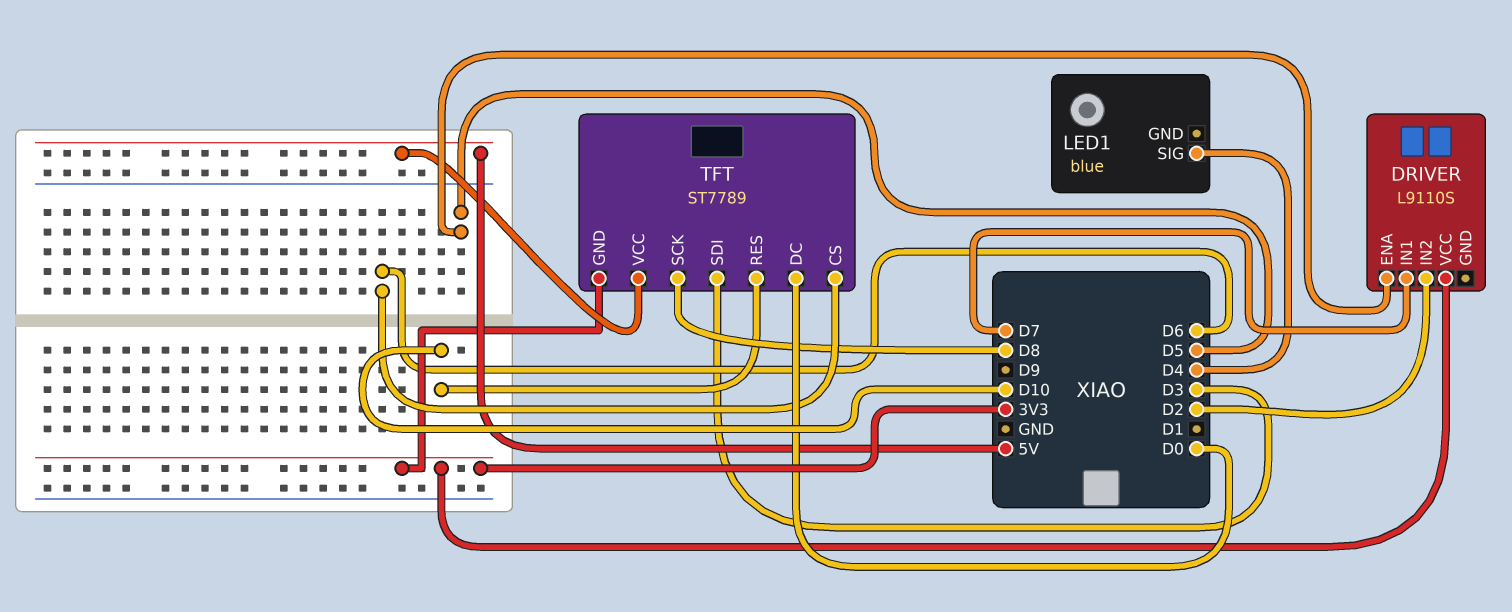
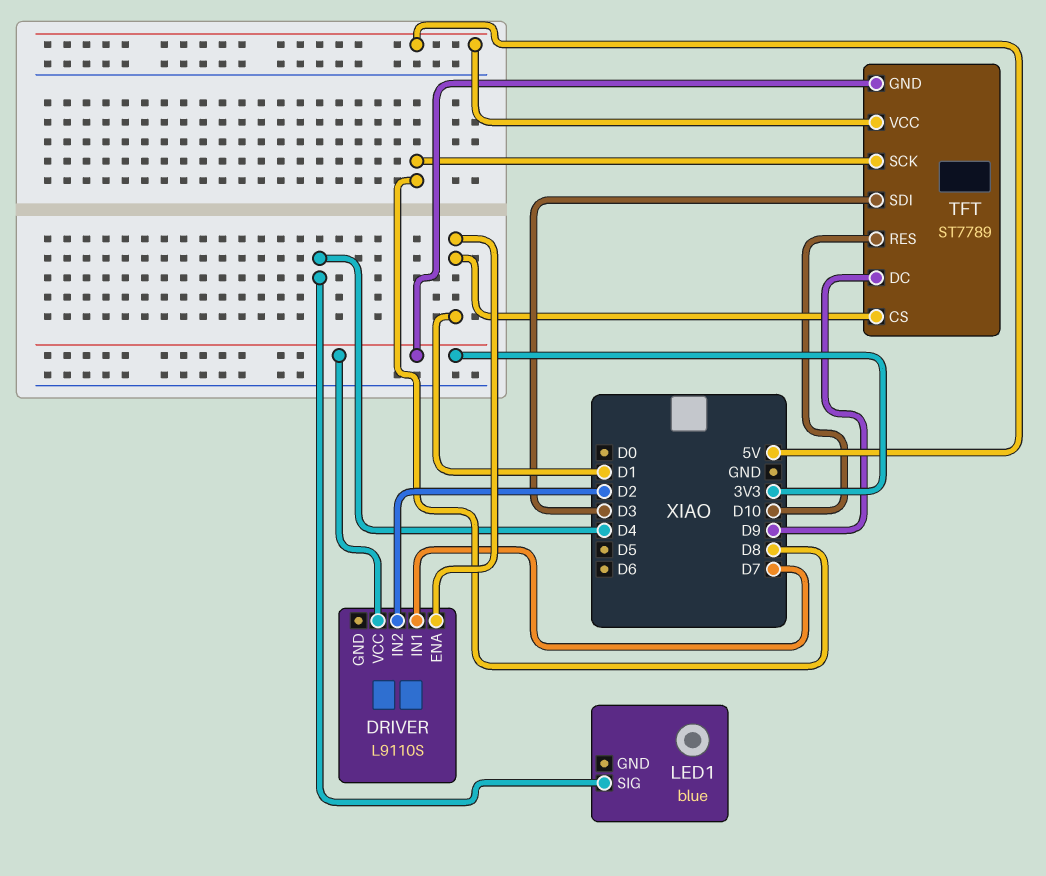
DRIVER pin ENA: D5 -> D1
TFT pin CS: D6 -> D1
TFT pin DC: D0 -> D9

